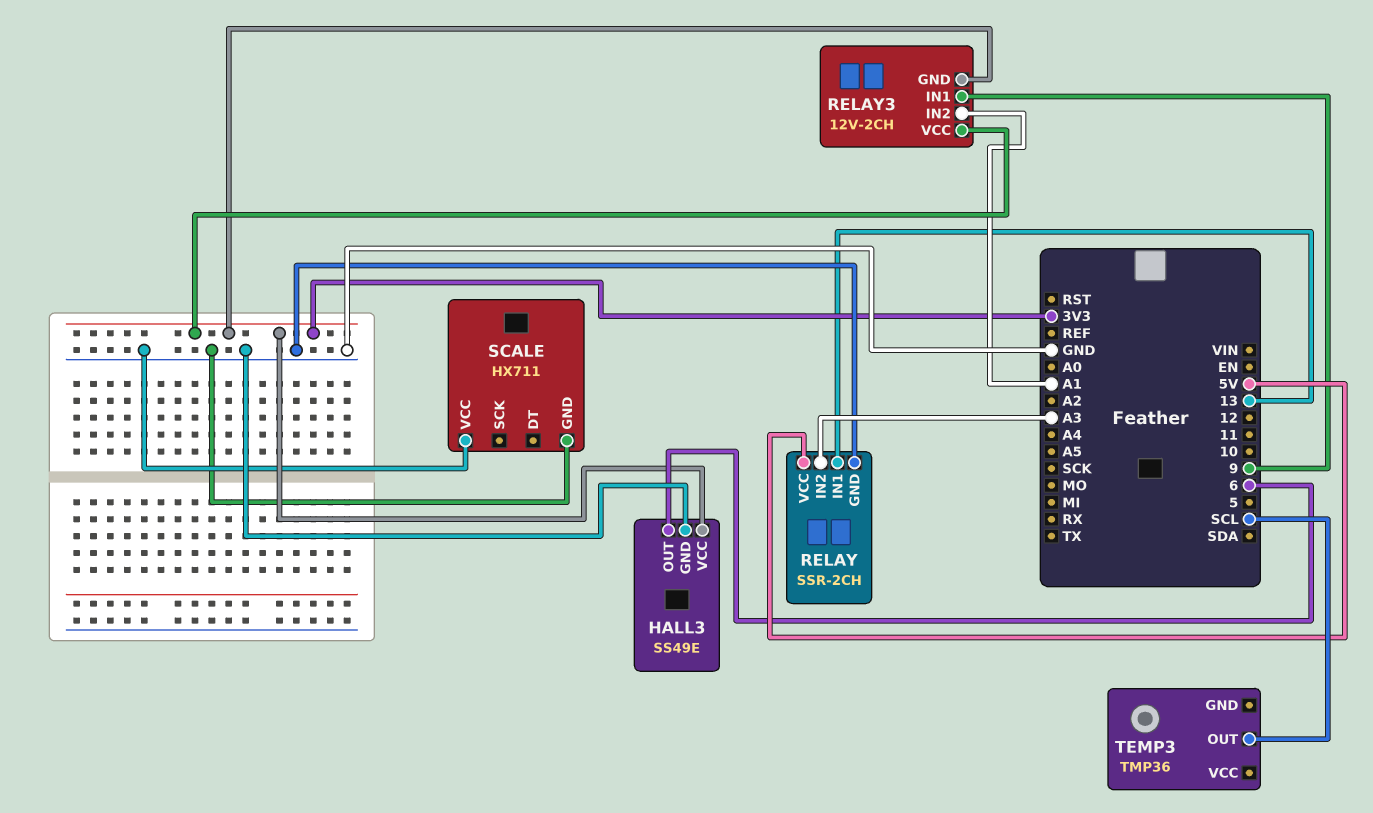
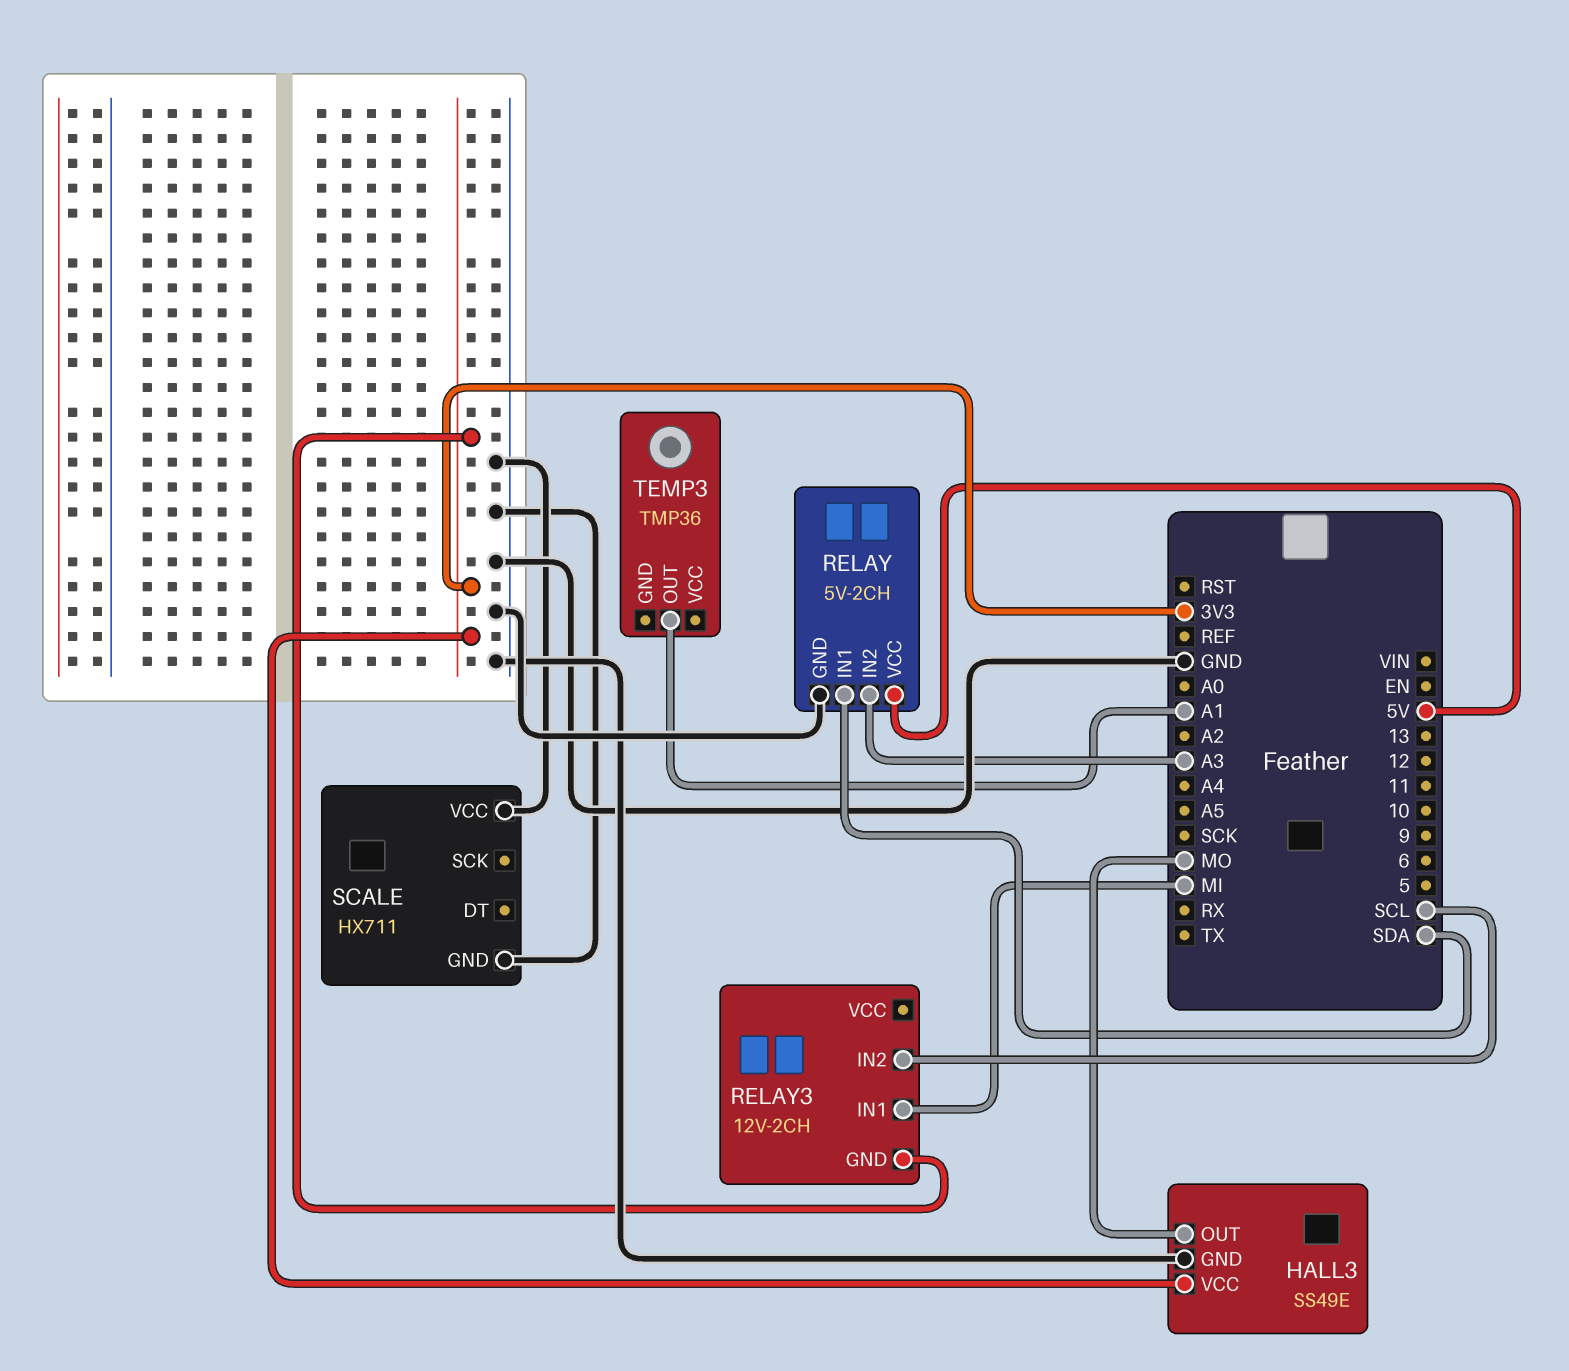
HALL3 pin OUT: 6 -> MO
RELAY: SSR-2CH -> 5V-2CH
RELAY pin IN1: 13 -> SDA
RELAY3 pin IN1: 9 -> MI
RELAY3 pin IN2: A1 -> SCL
RELAY3 pin VCC: 3V3 -> none
TEMP3 pin OUT: SCL -> A1

